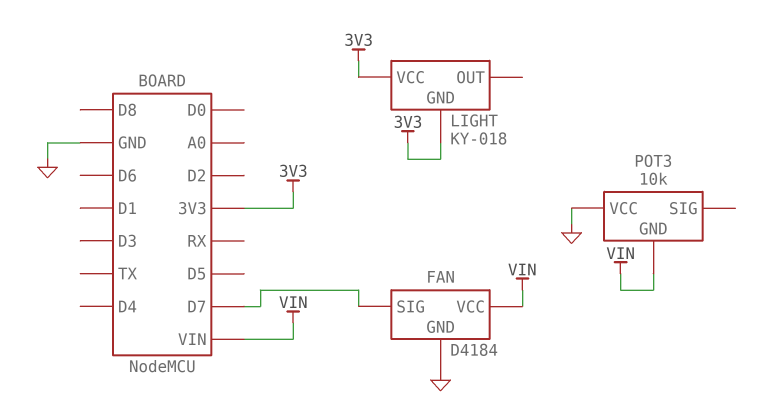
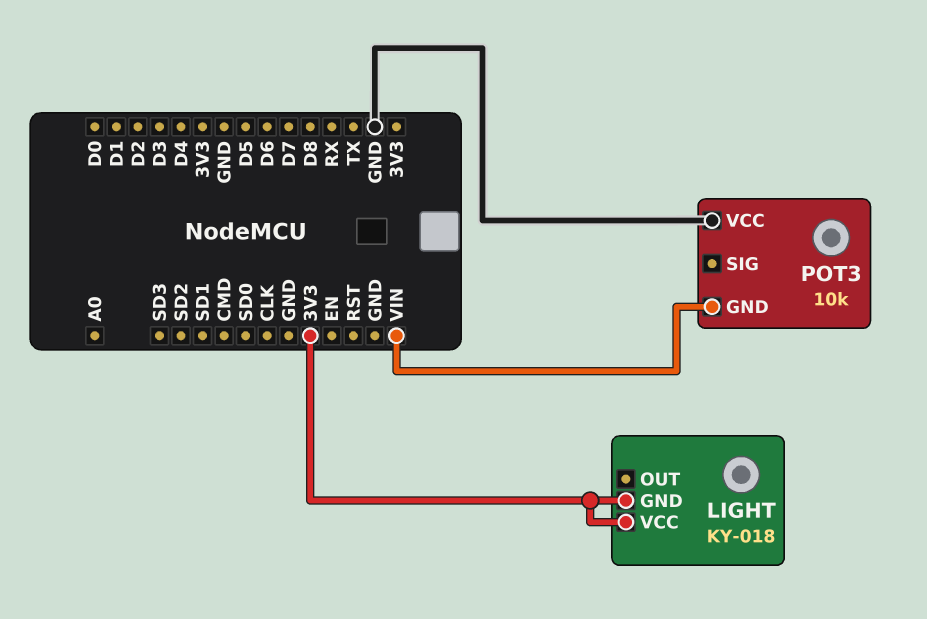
FAN: D4184 -> none
FAN pin GND: GND -> none
FAN pin SIG: D7 -> none
FAN pin VCC: VIN -> none

